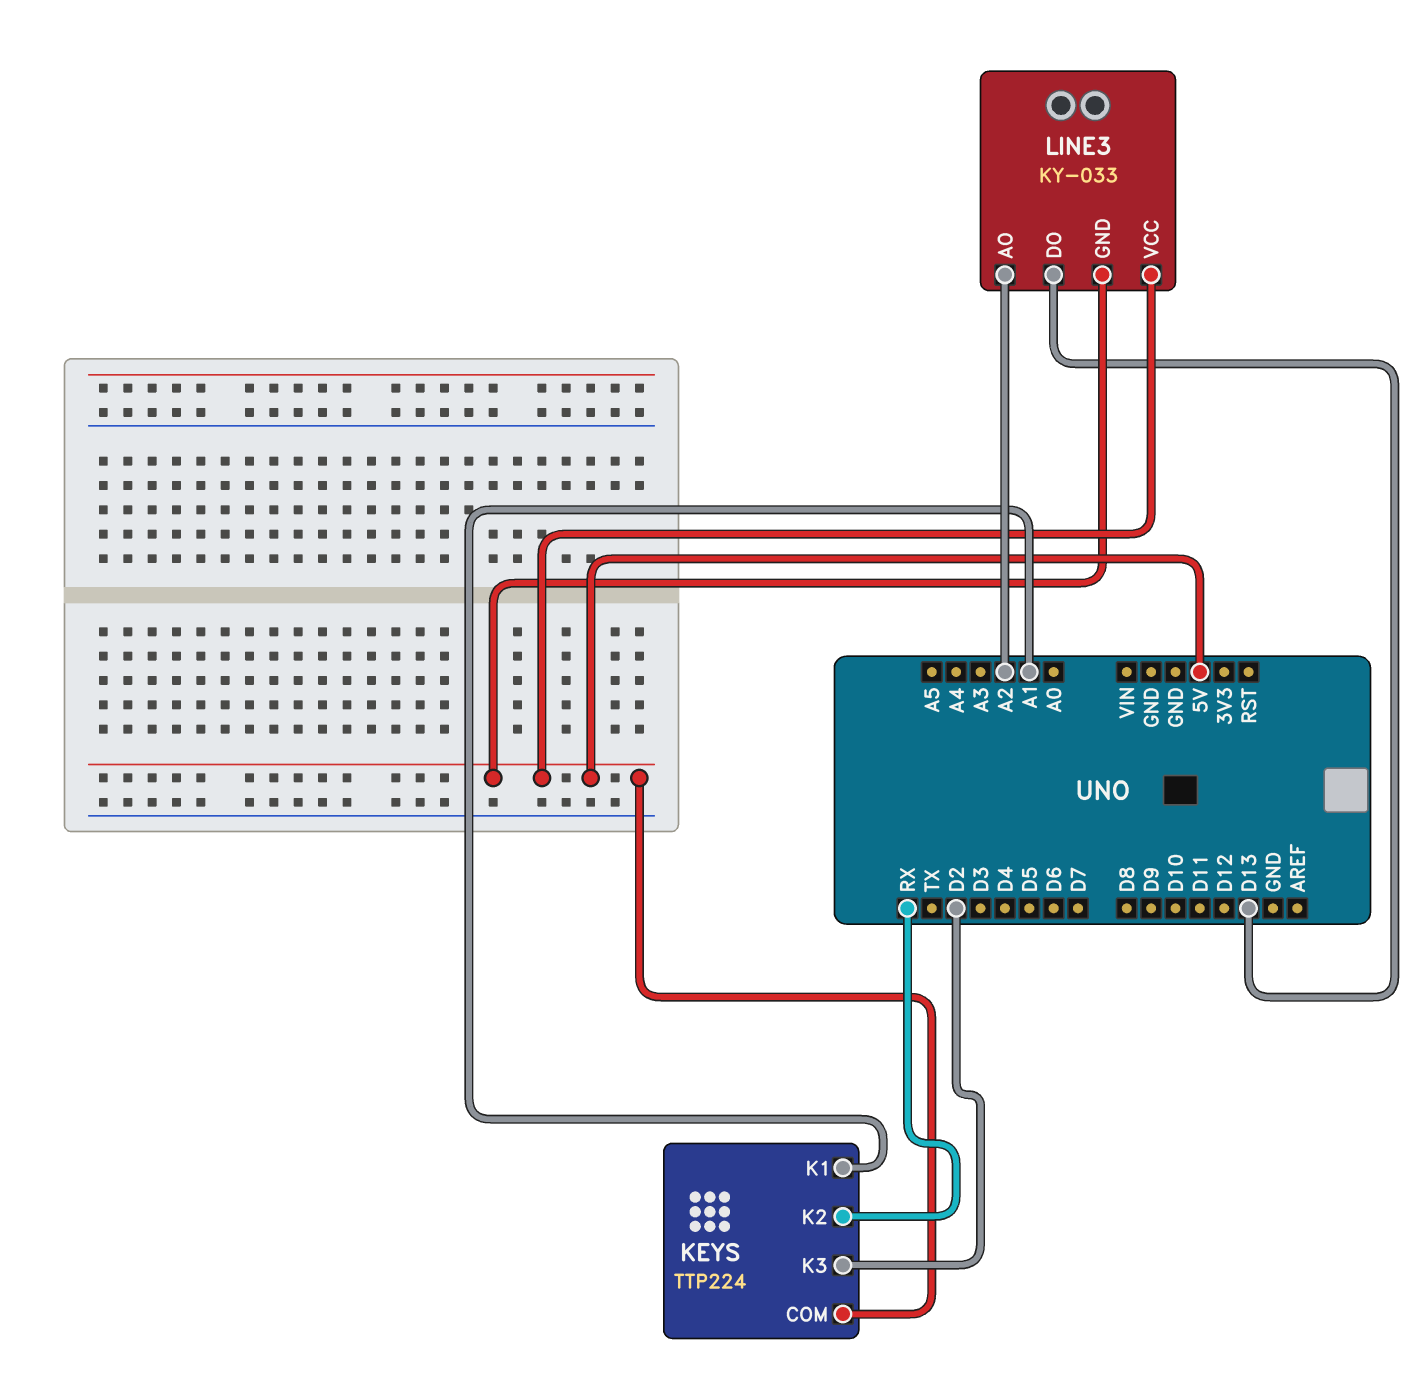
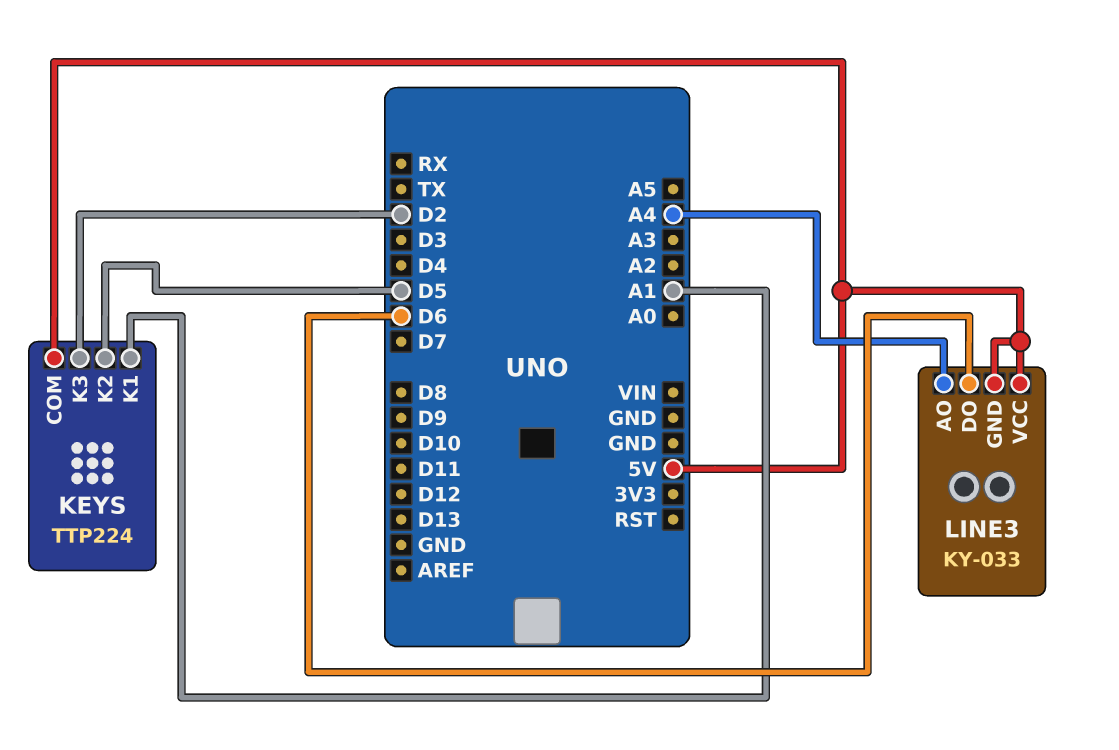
KEYS pin K2: RX -> D5
LINE3 pin AO: A2 -> A4
LINE3 pin DO: D13 -> D6

